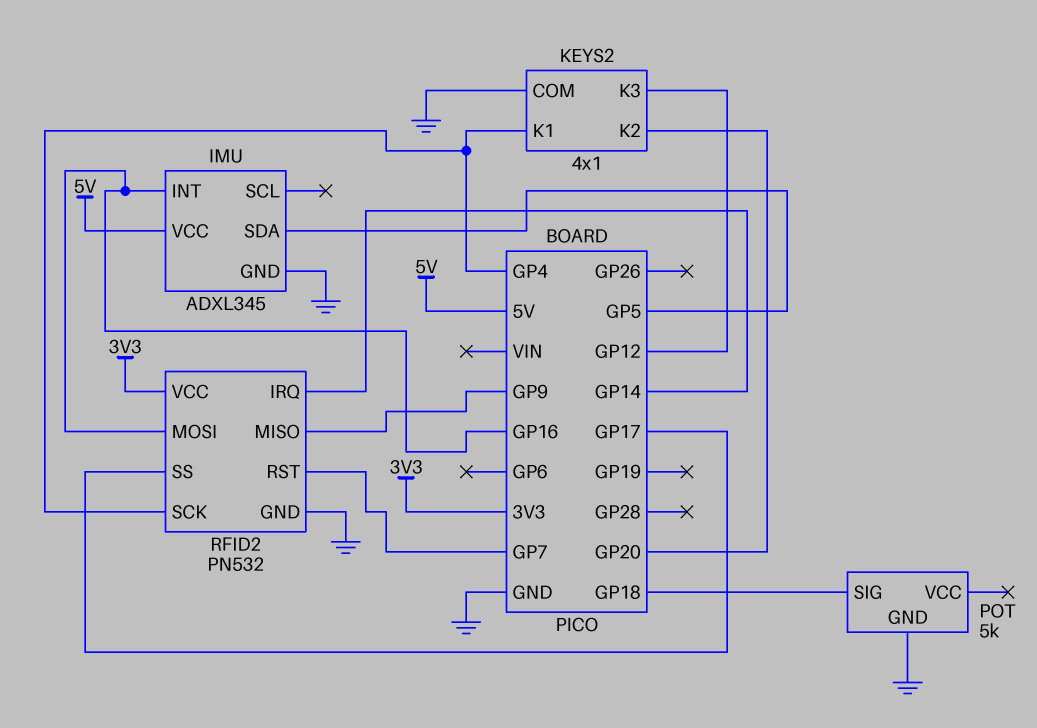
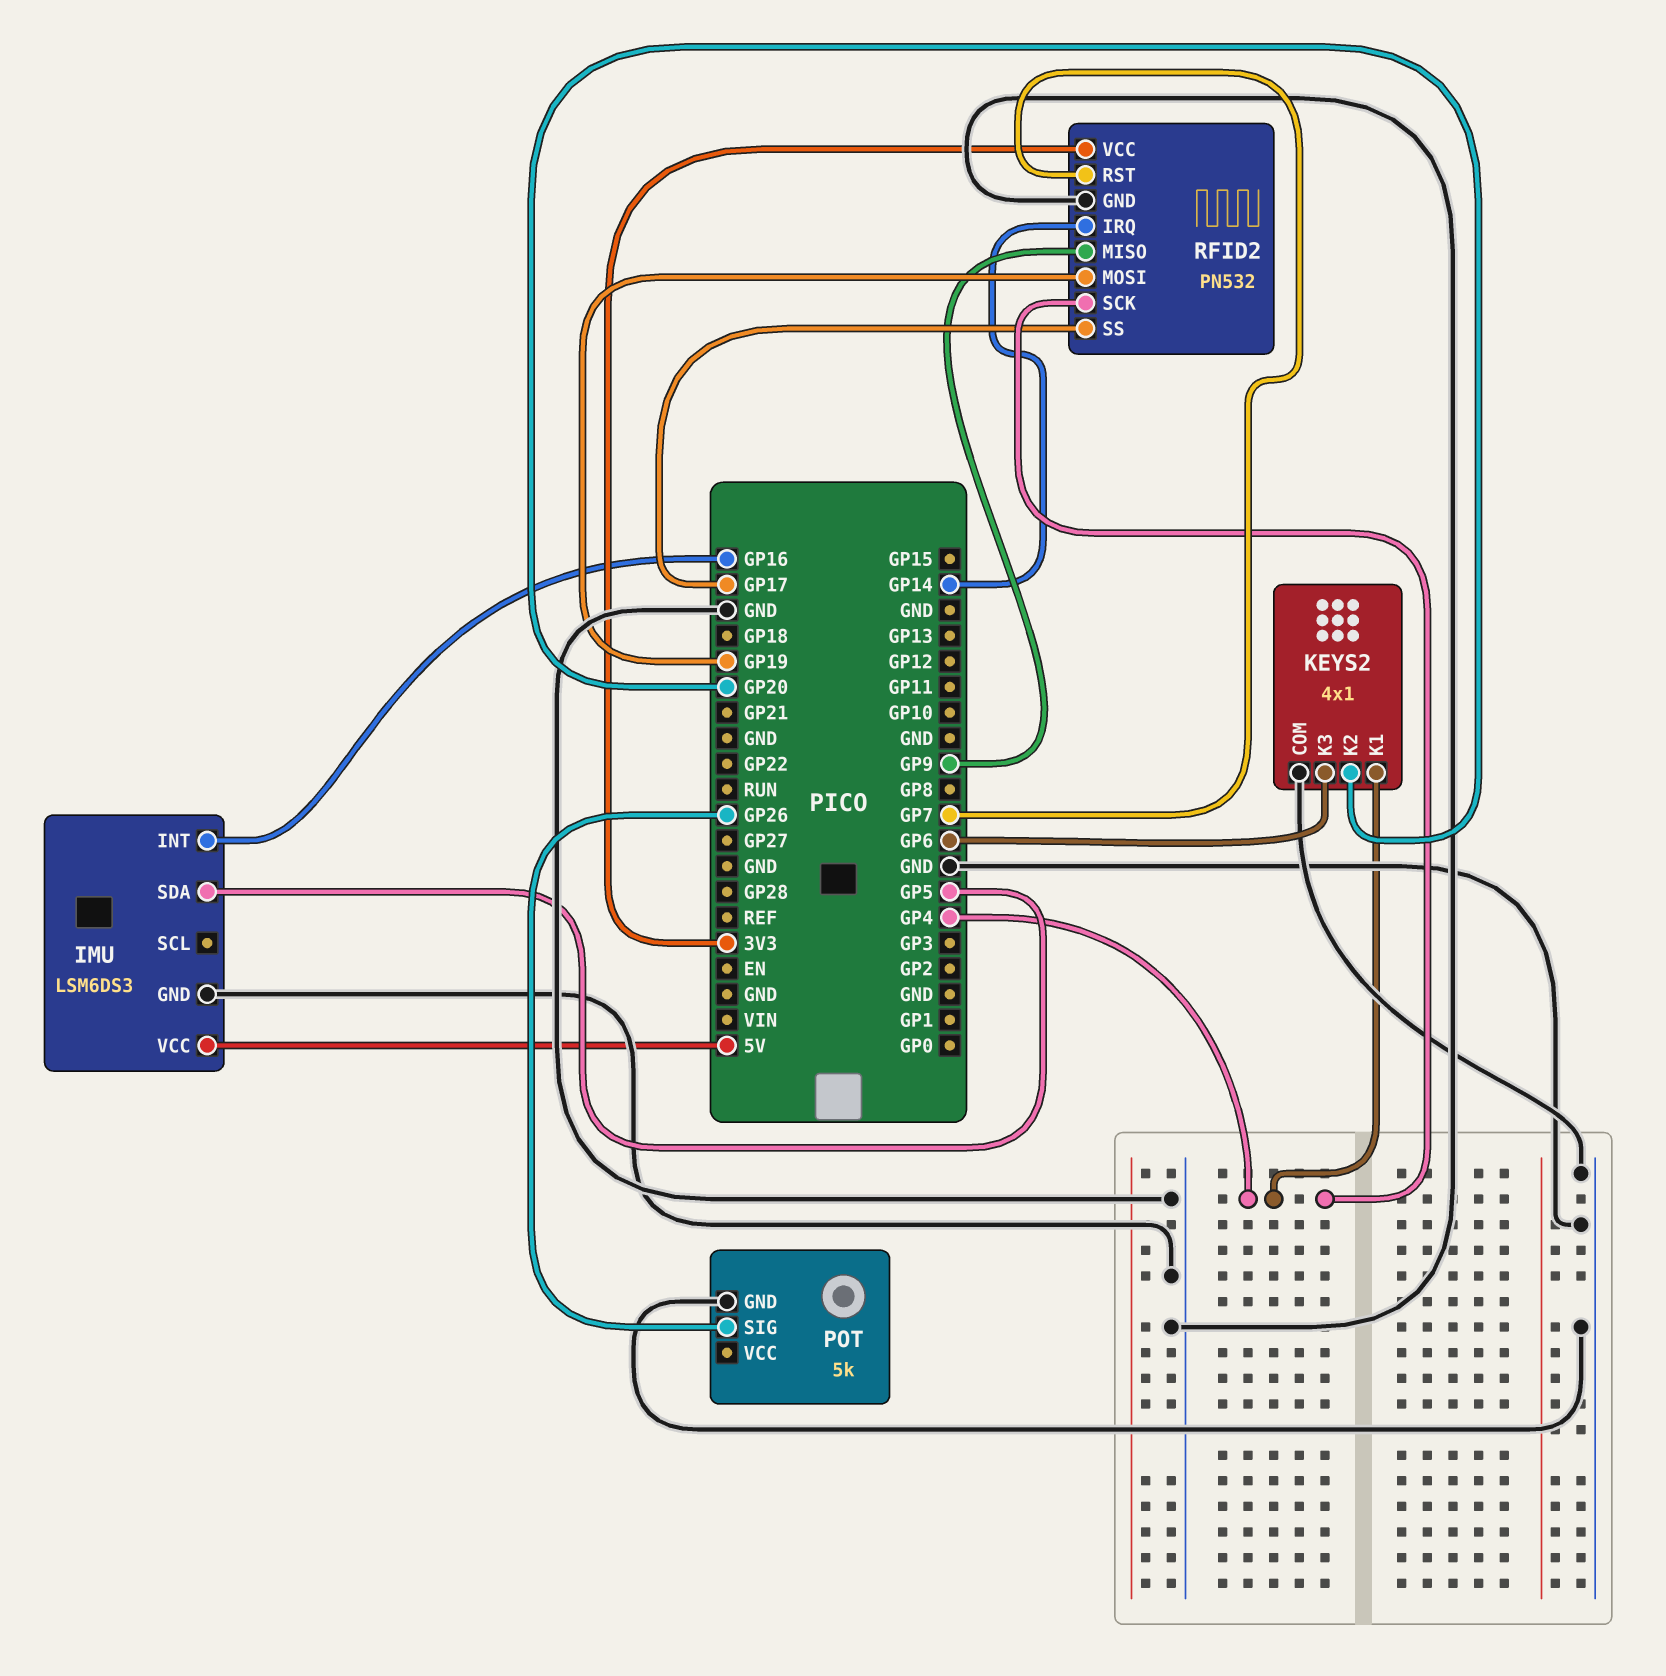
IMU: ADXL345 -> LSM6DS3
KEYS2 pin K3: GP12 -> GP6
POT pin SIG: GP18 -> GP26
RFID2 pin MOSI: GP16 -> GP19

